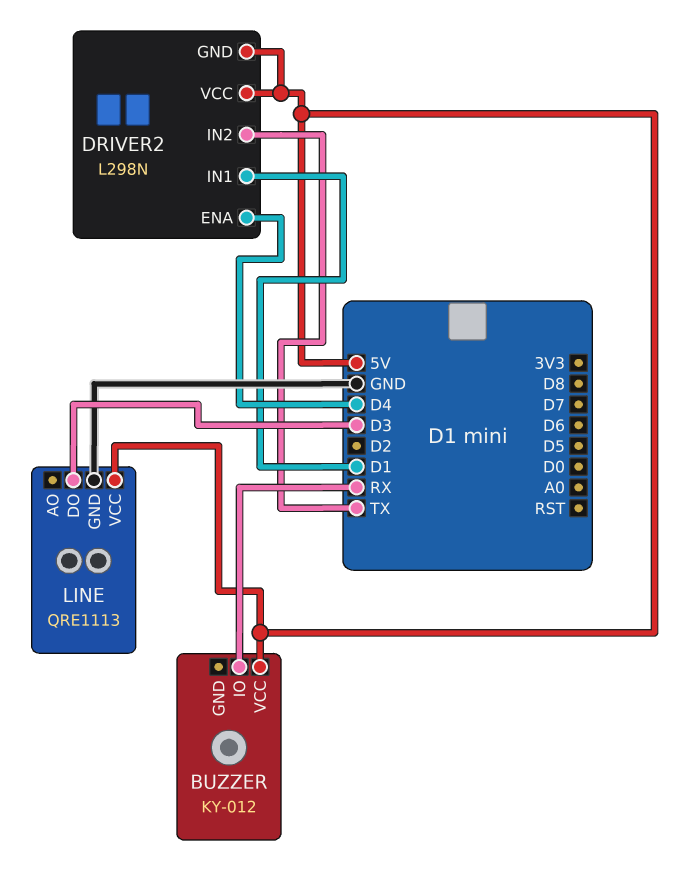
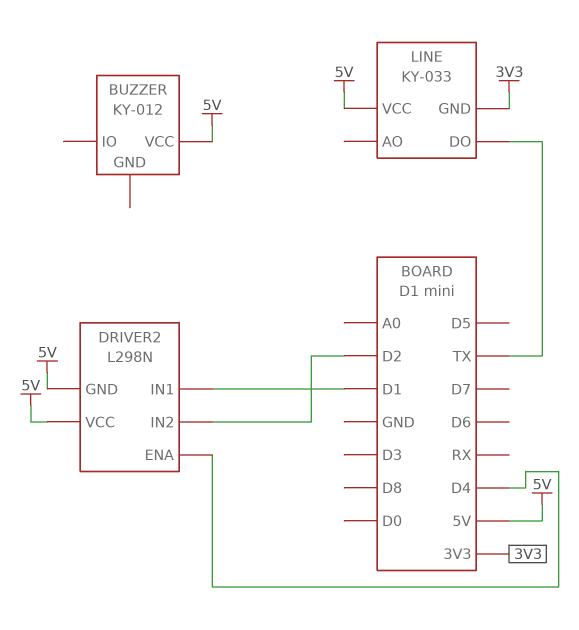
BUZZER pin IO: RX -> none
DRIVER2 pin IN2: TX -> D2
LINE: QRE1113 -> KY-033
LINE pin DO: D3 -> TX
LINE pin GND: GND -> 3V3

